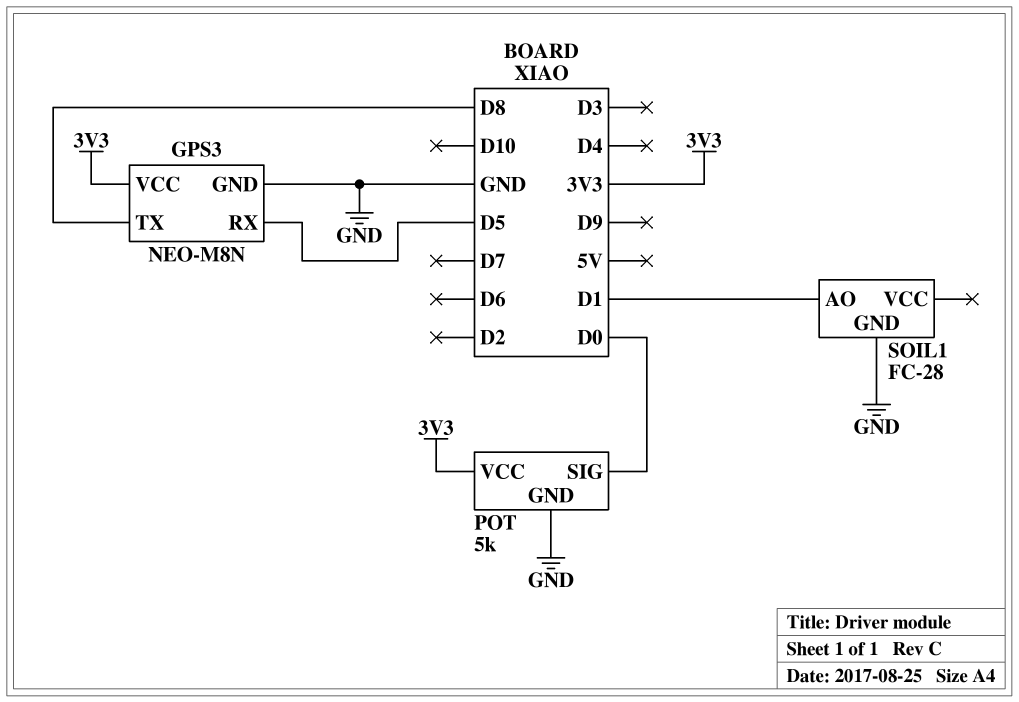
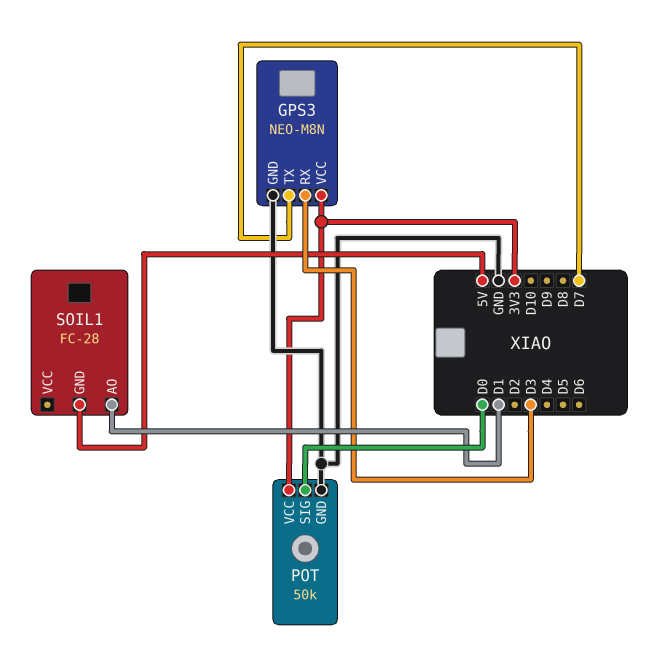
GPS3 pin RX: D5 -> D3
GPS3 pin TX: D8 -> D7
POT: 5k -> 50k
SOIL1 pin GND: GND -> 5V

